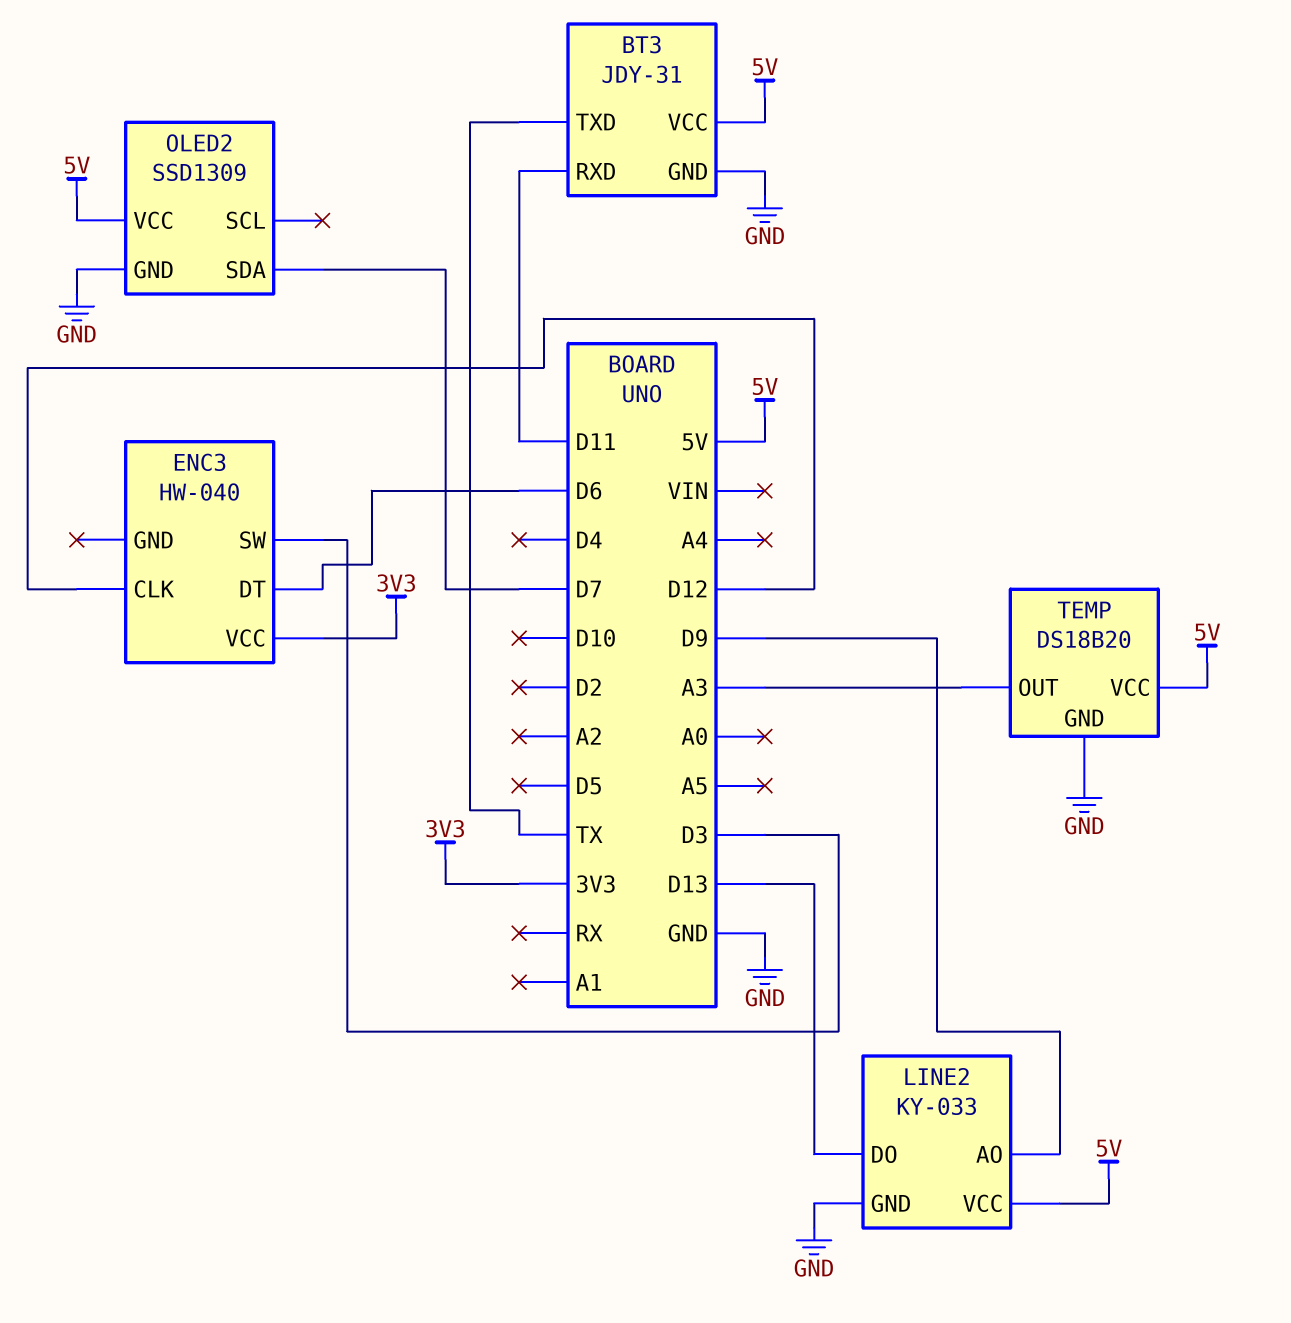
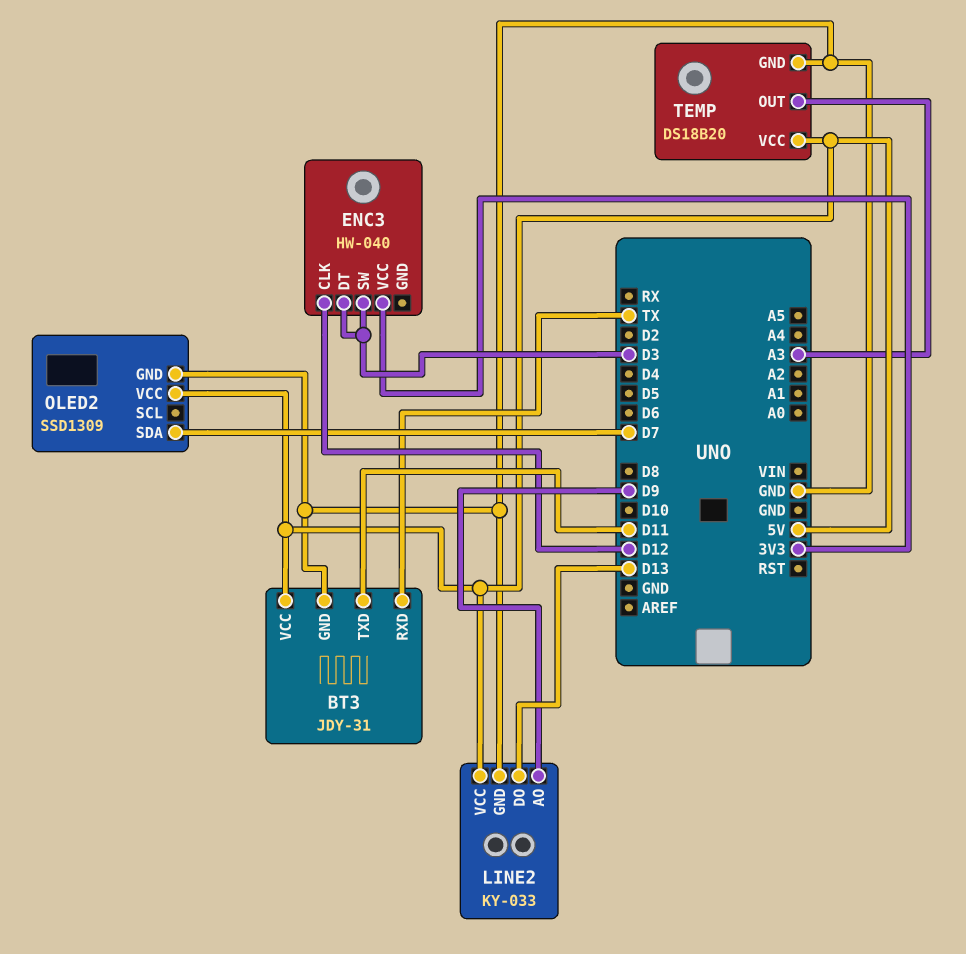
BT3 pin RXD: D11 -> TX
BT3 pin TXD: TX -> D11
ENC3 pin DT: D6 -> D3

